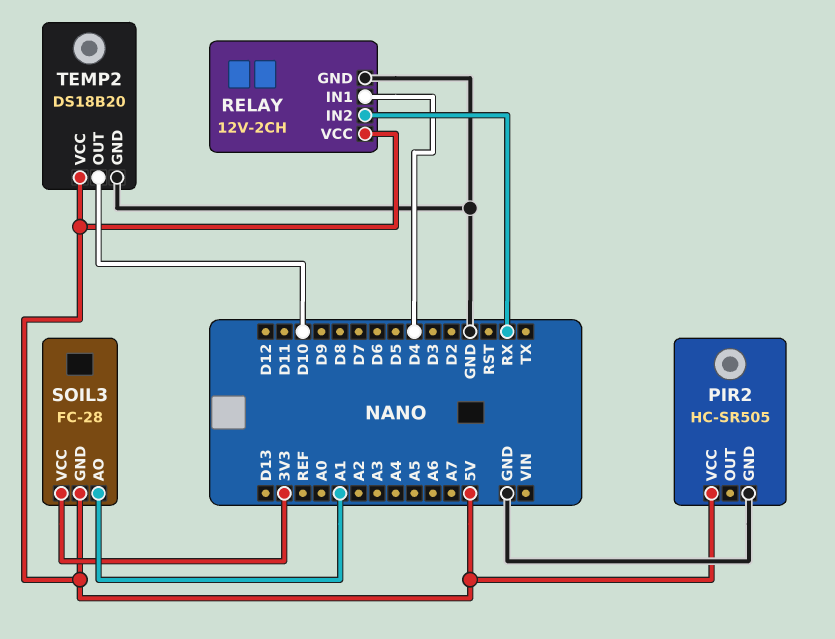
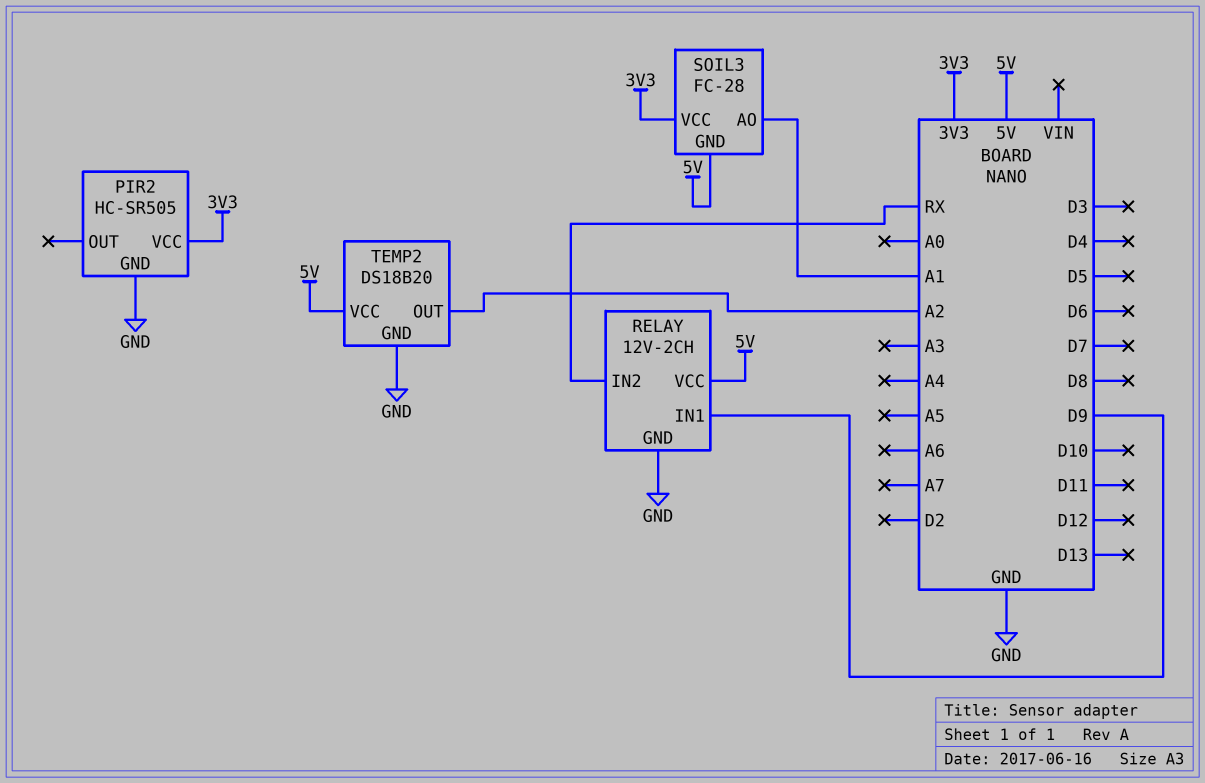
PIR2 pin VCC: 5V -> 3V3
RELAY pin IN1: D4 -> D9
TEMP2 pin OUT: D10 -> A2

